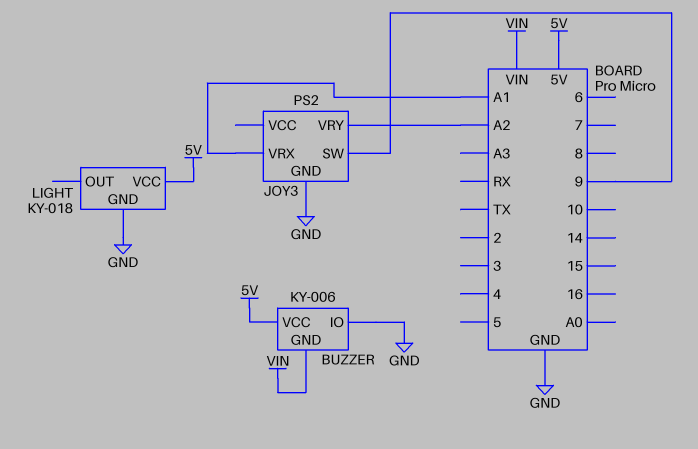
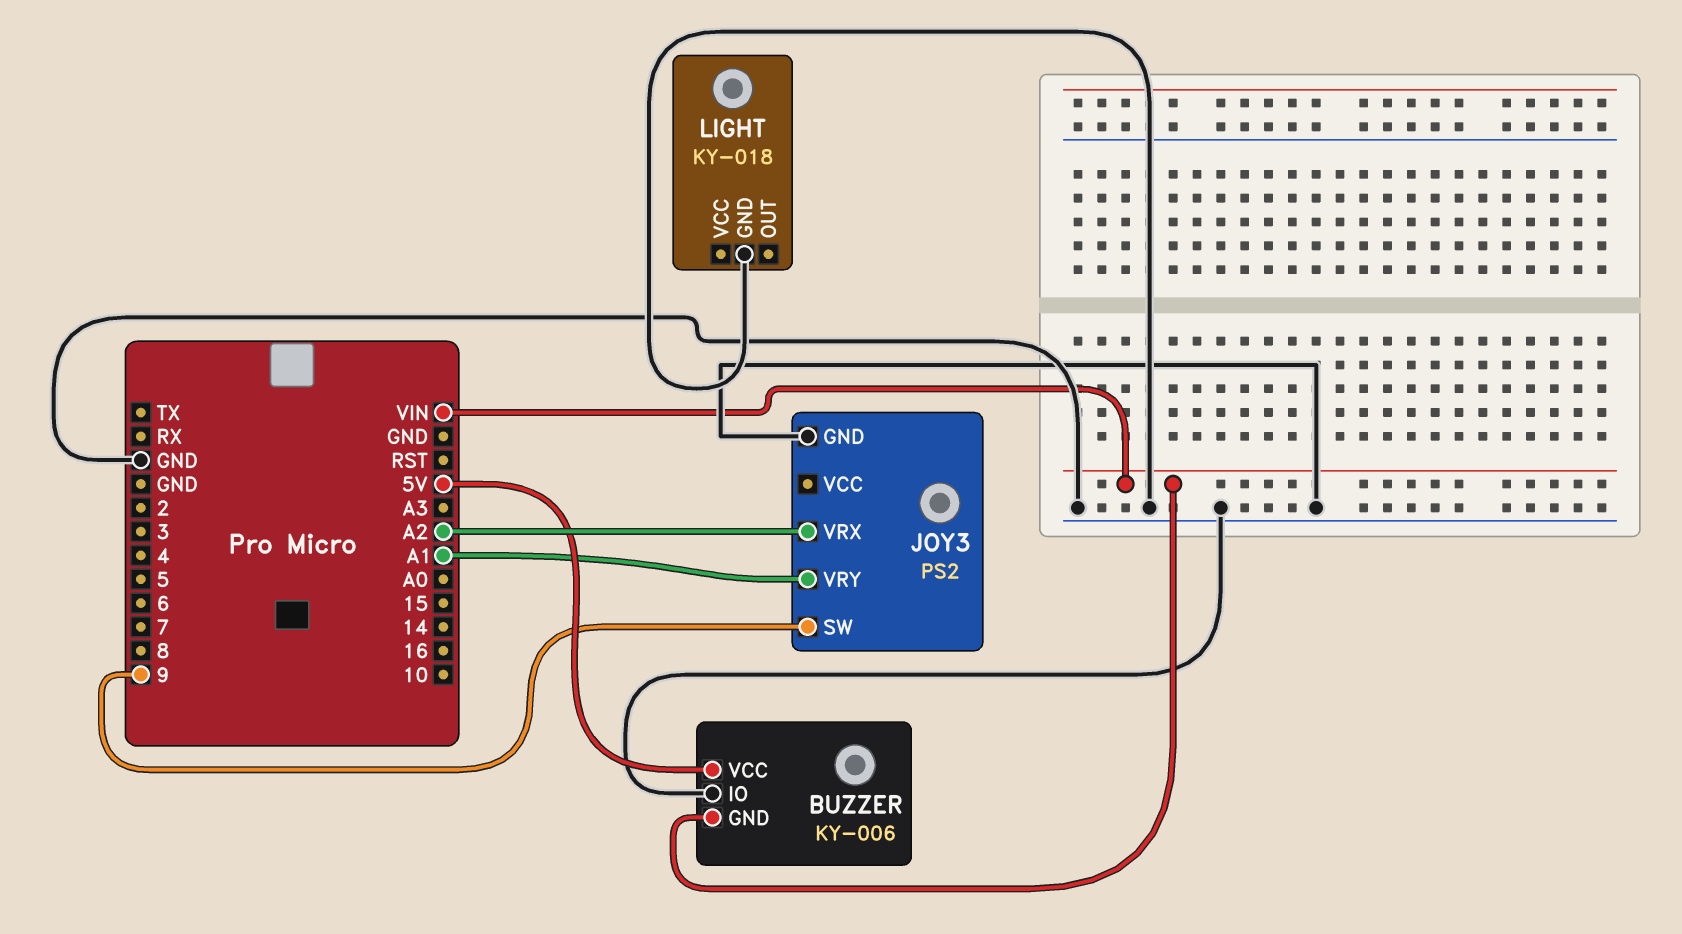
JOY3 pin VRX: A1 -> A2
JOY3 pin VRY: A2 -> A1
LIGHT pin VCC: 5V -> none

